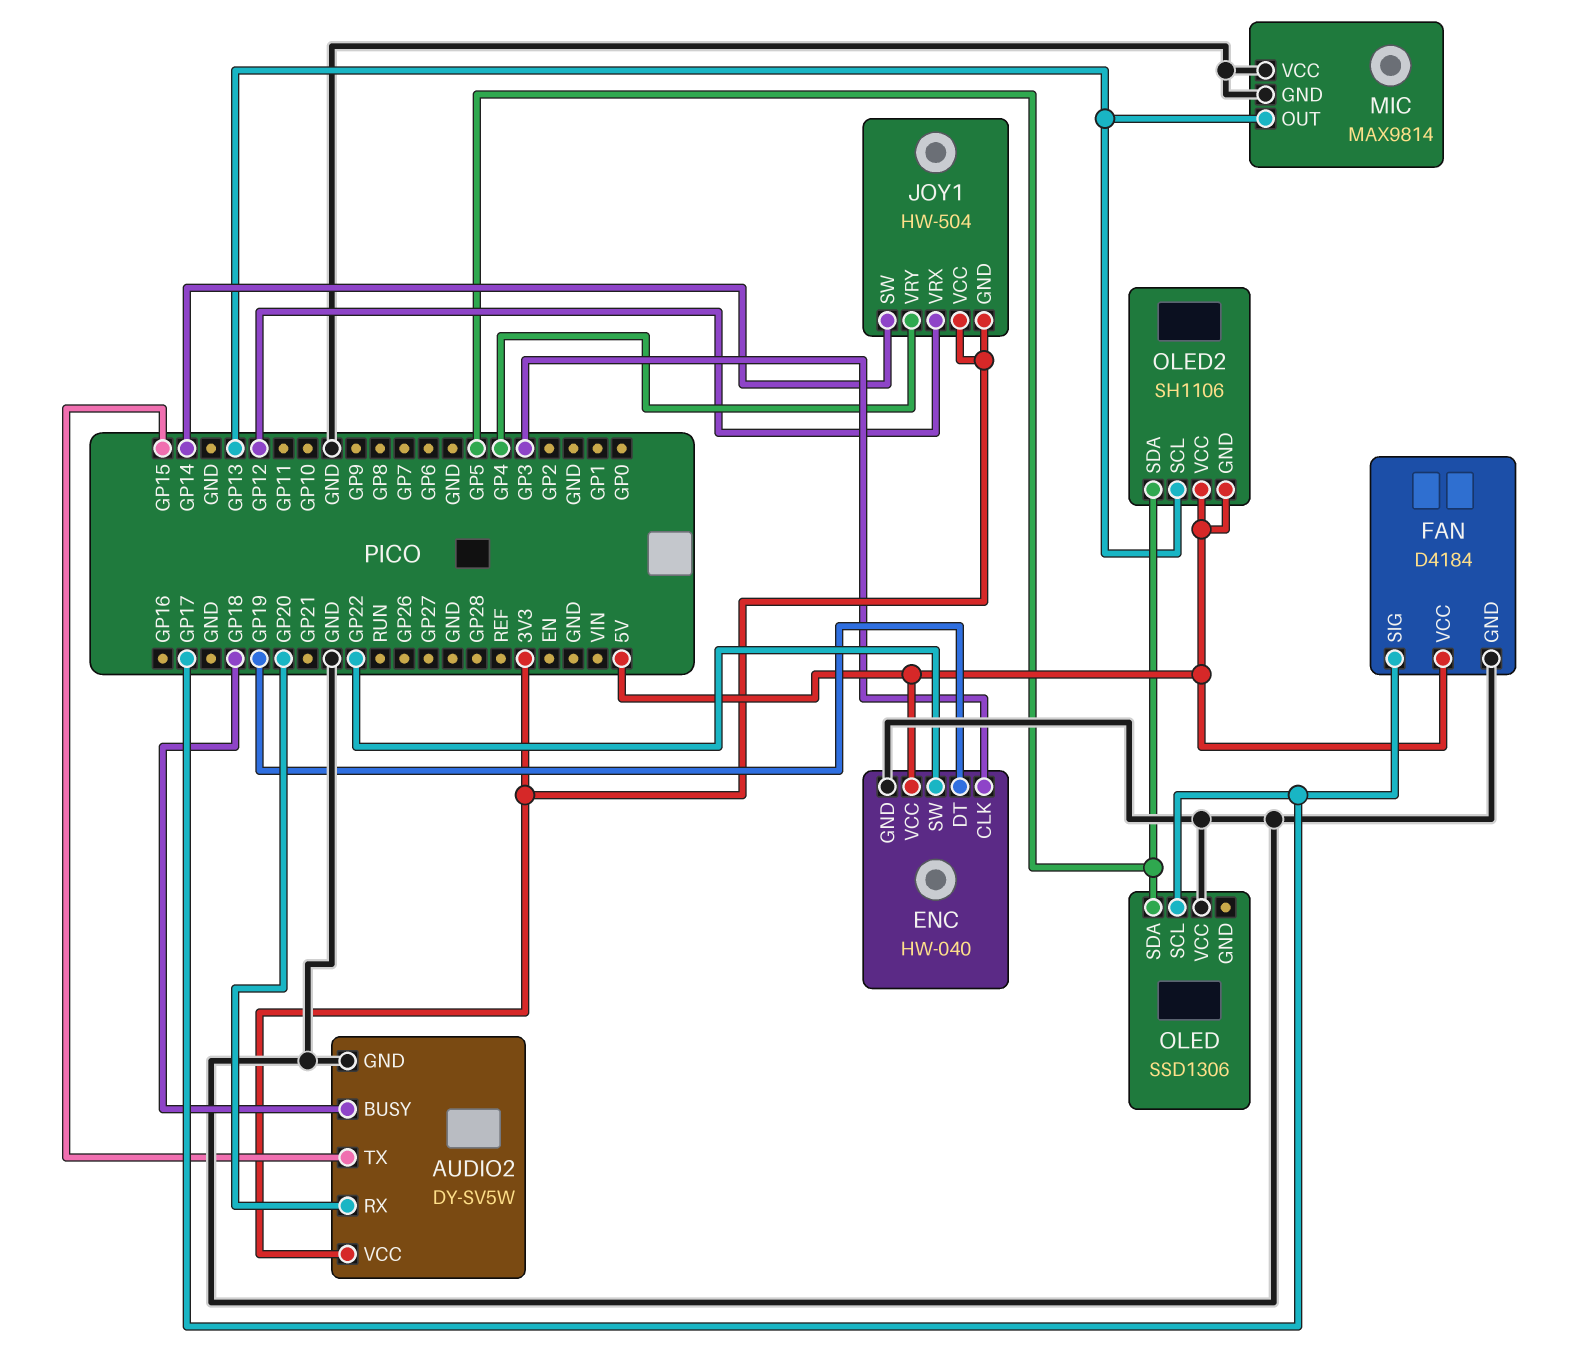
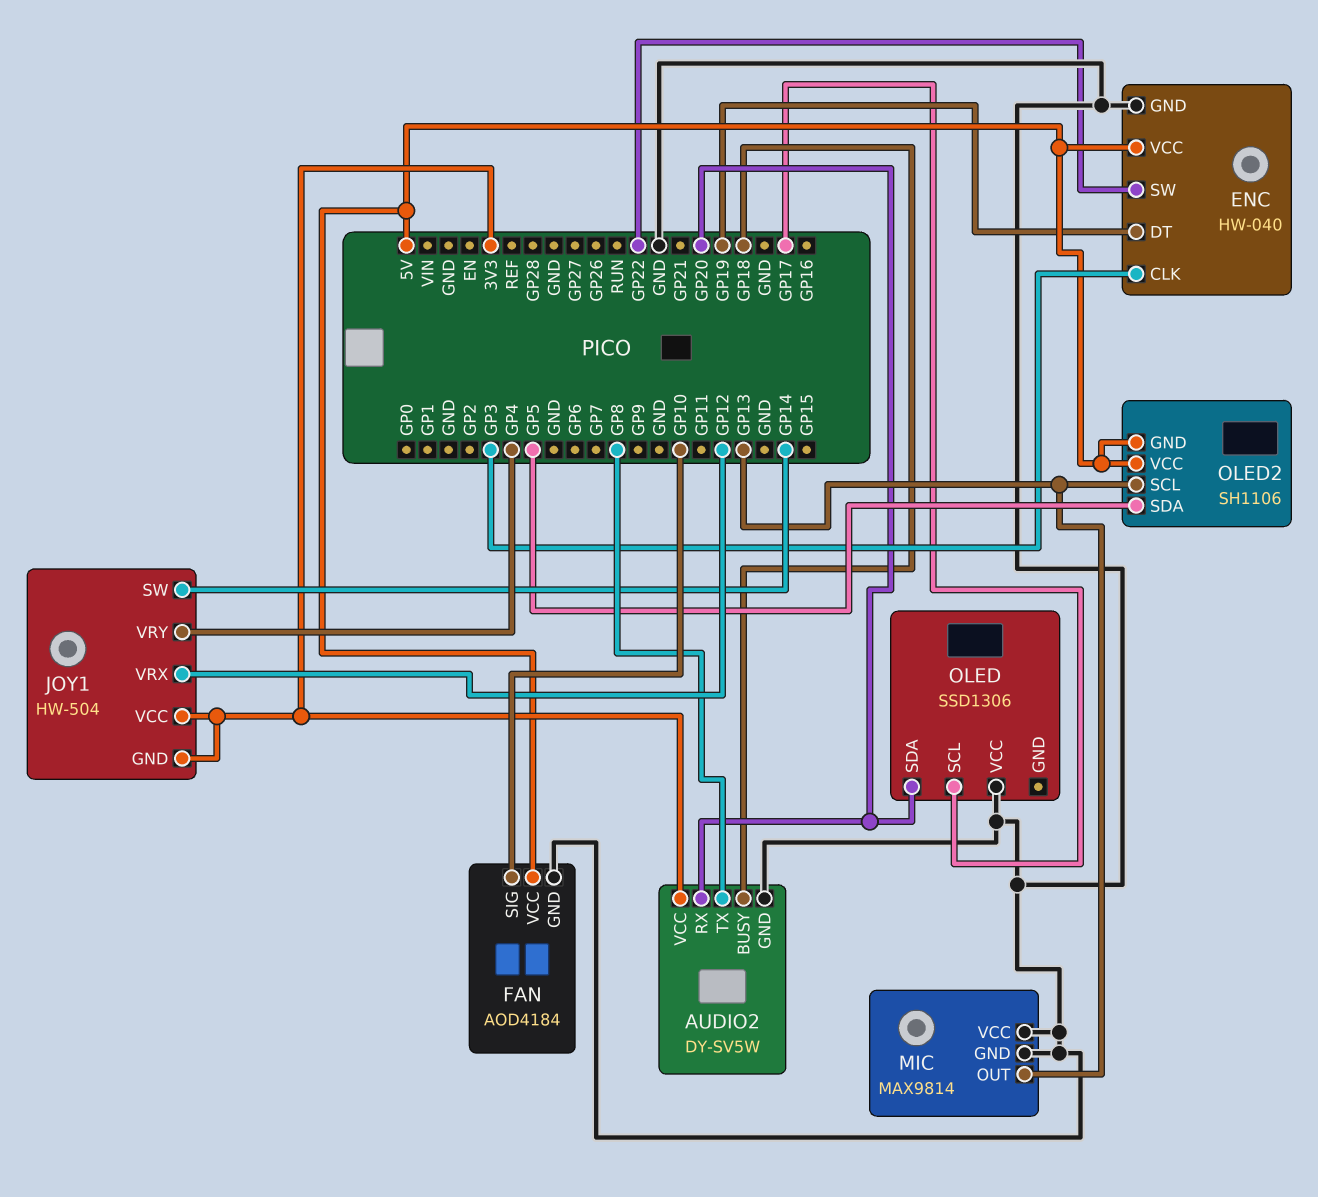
AUDIO2 pin TX: GP15 -> GP8
FAN: D4184 -> AOD4184
FAN pin SIG: GP17 -> GP10
OLED pin SDA: GP5 -> GP20

